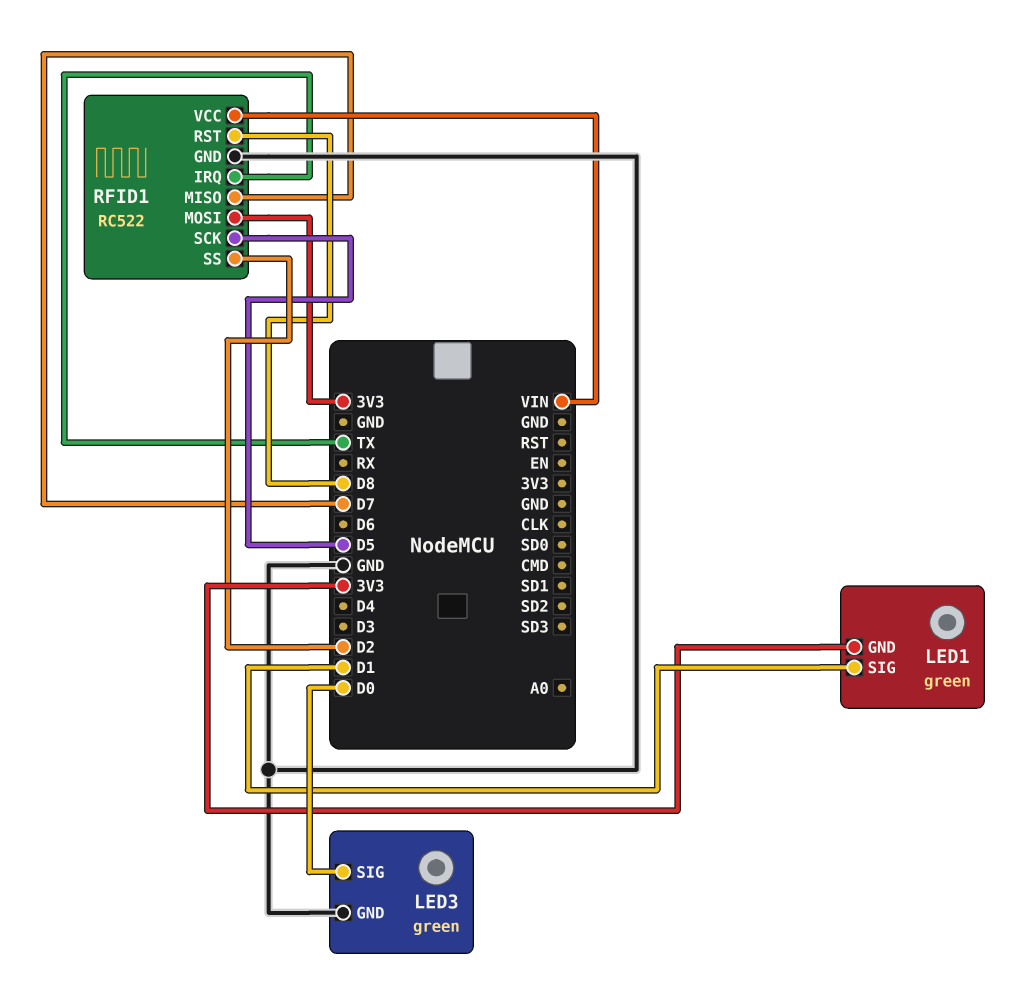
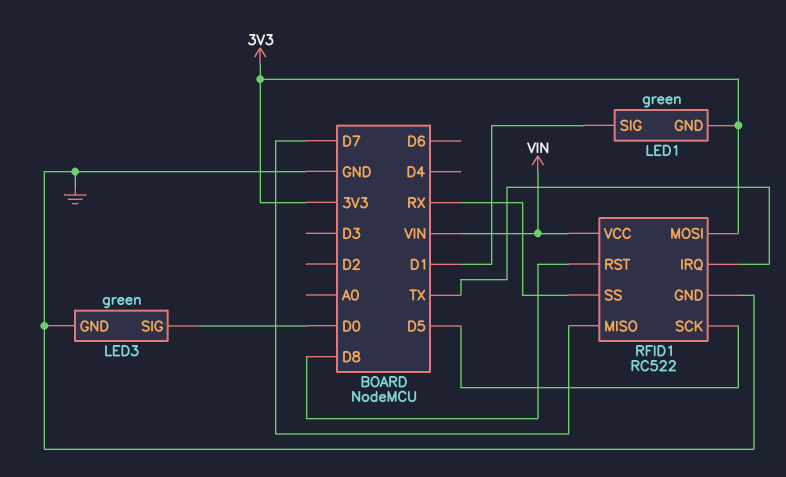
RFID1 pin SS: D2 -> RX

